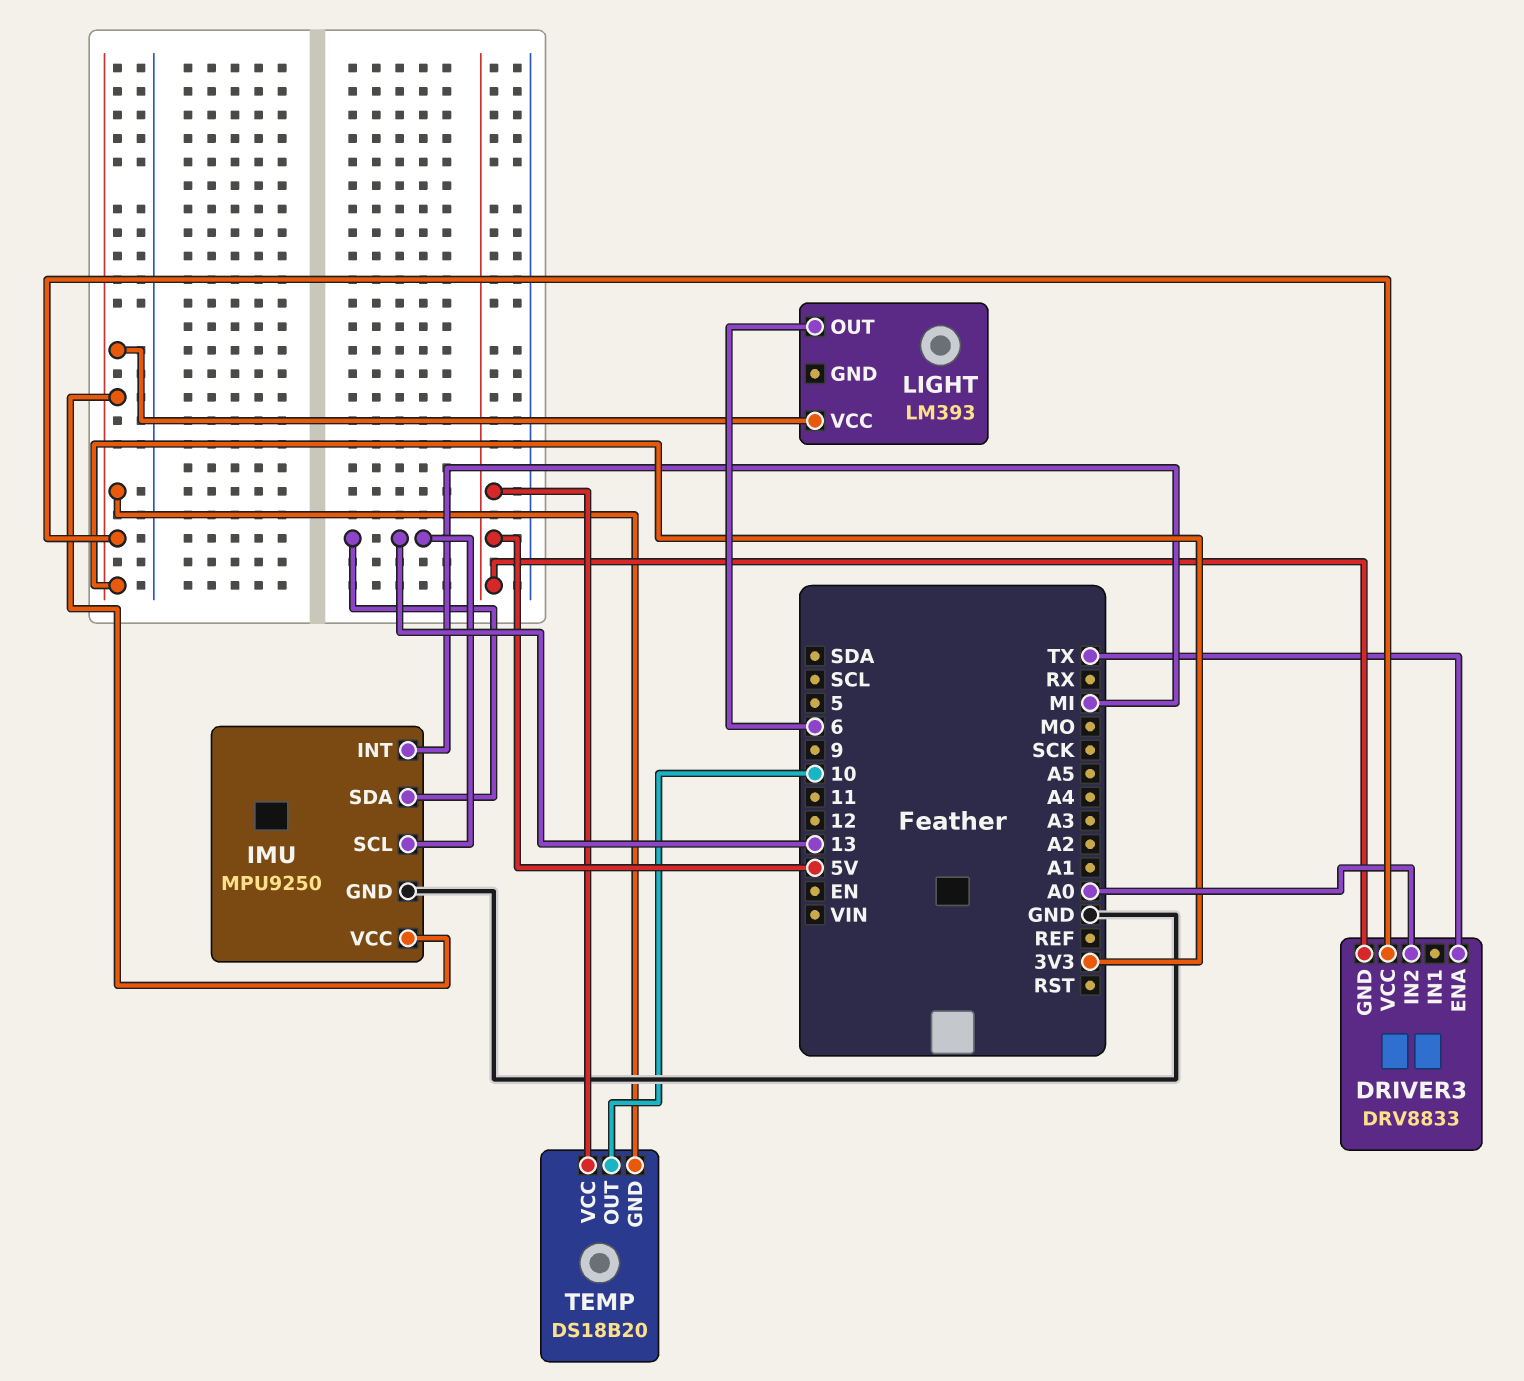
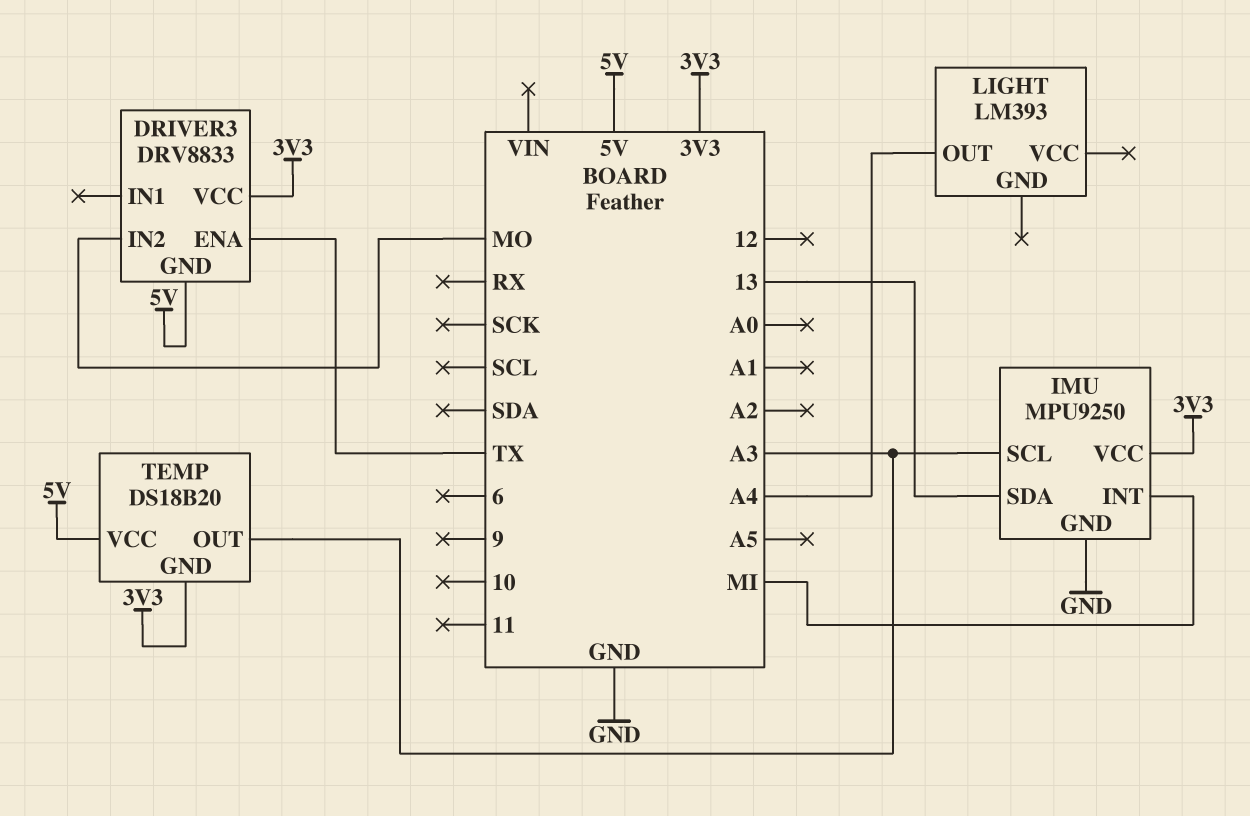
DRIVER3 pin IN2: A0 -> MO
IMU pin SCL: 13 -> A3
LIGHT pin OUT: 6 -> A4
LIGHT pin VCC: 3V3 -> none
TEMP pin OUT: 10 -> A3

